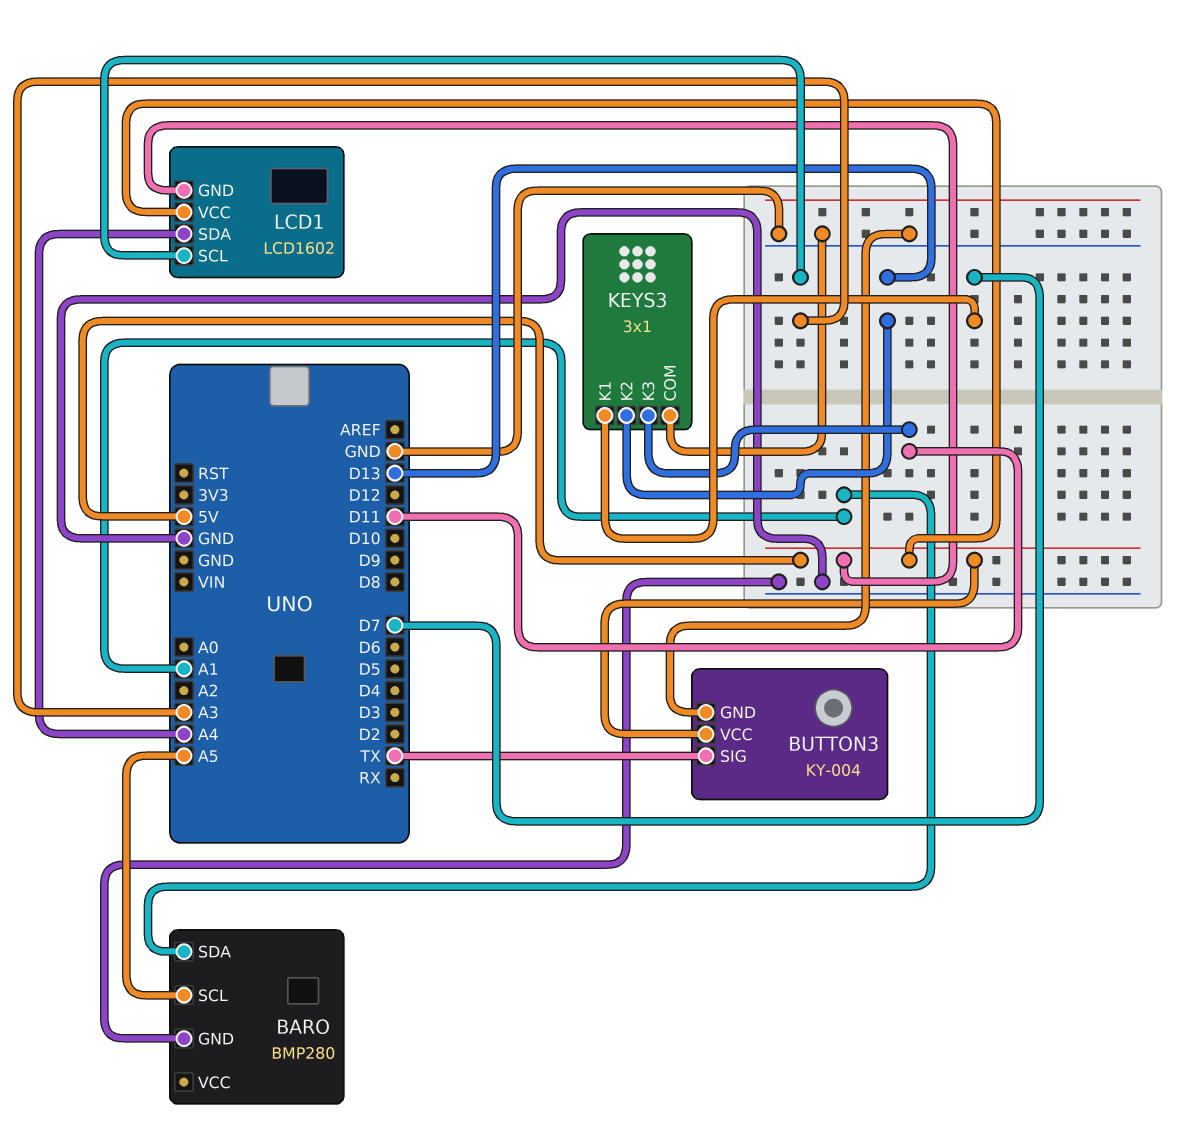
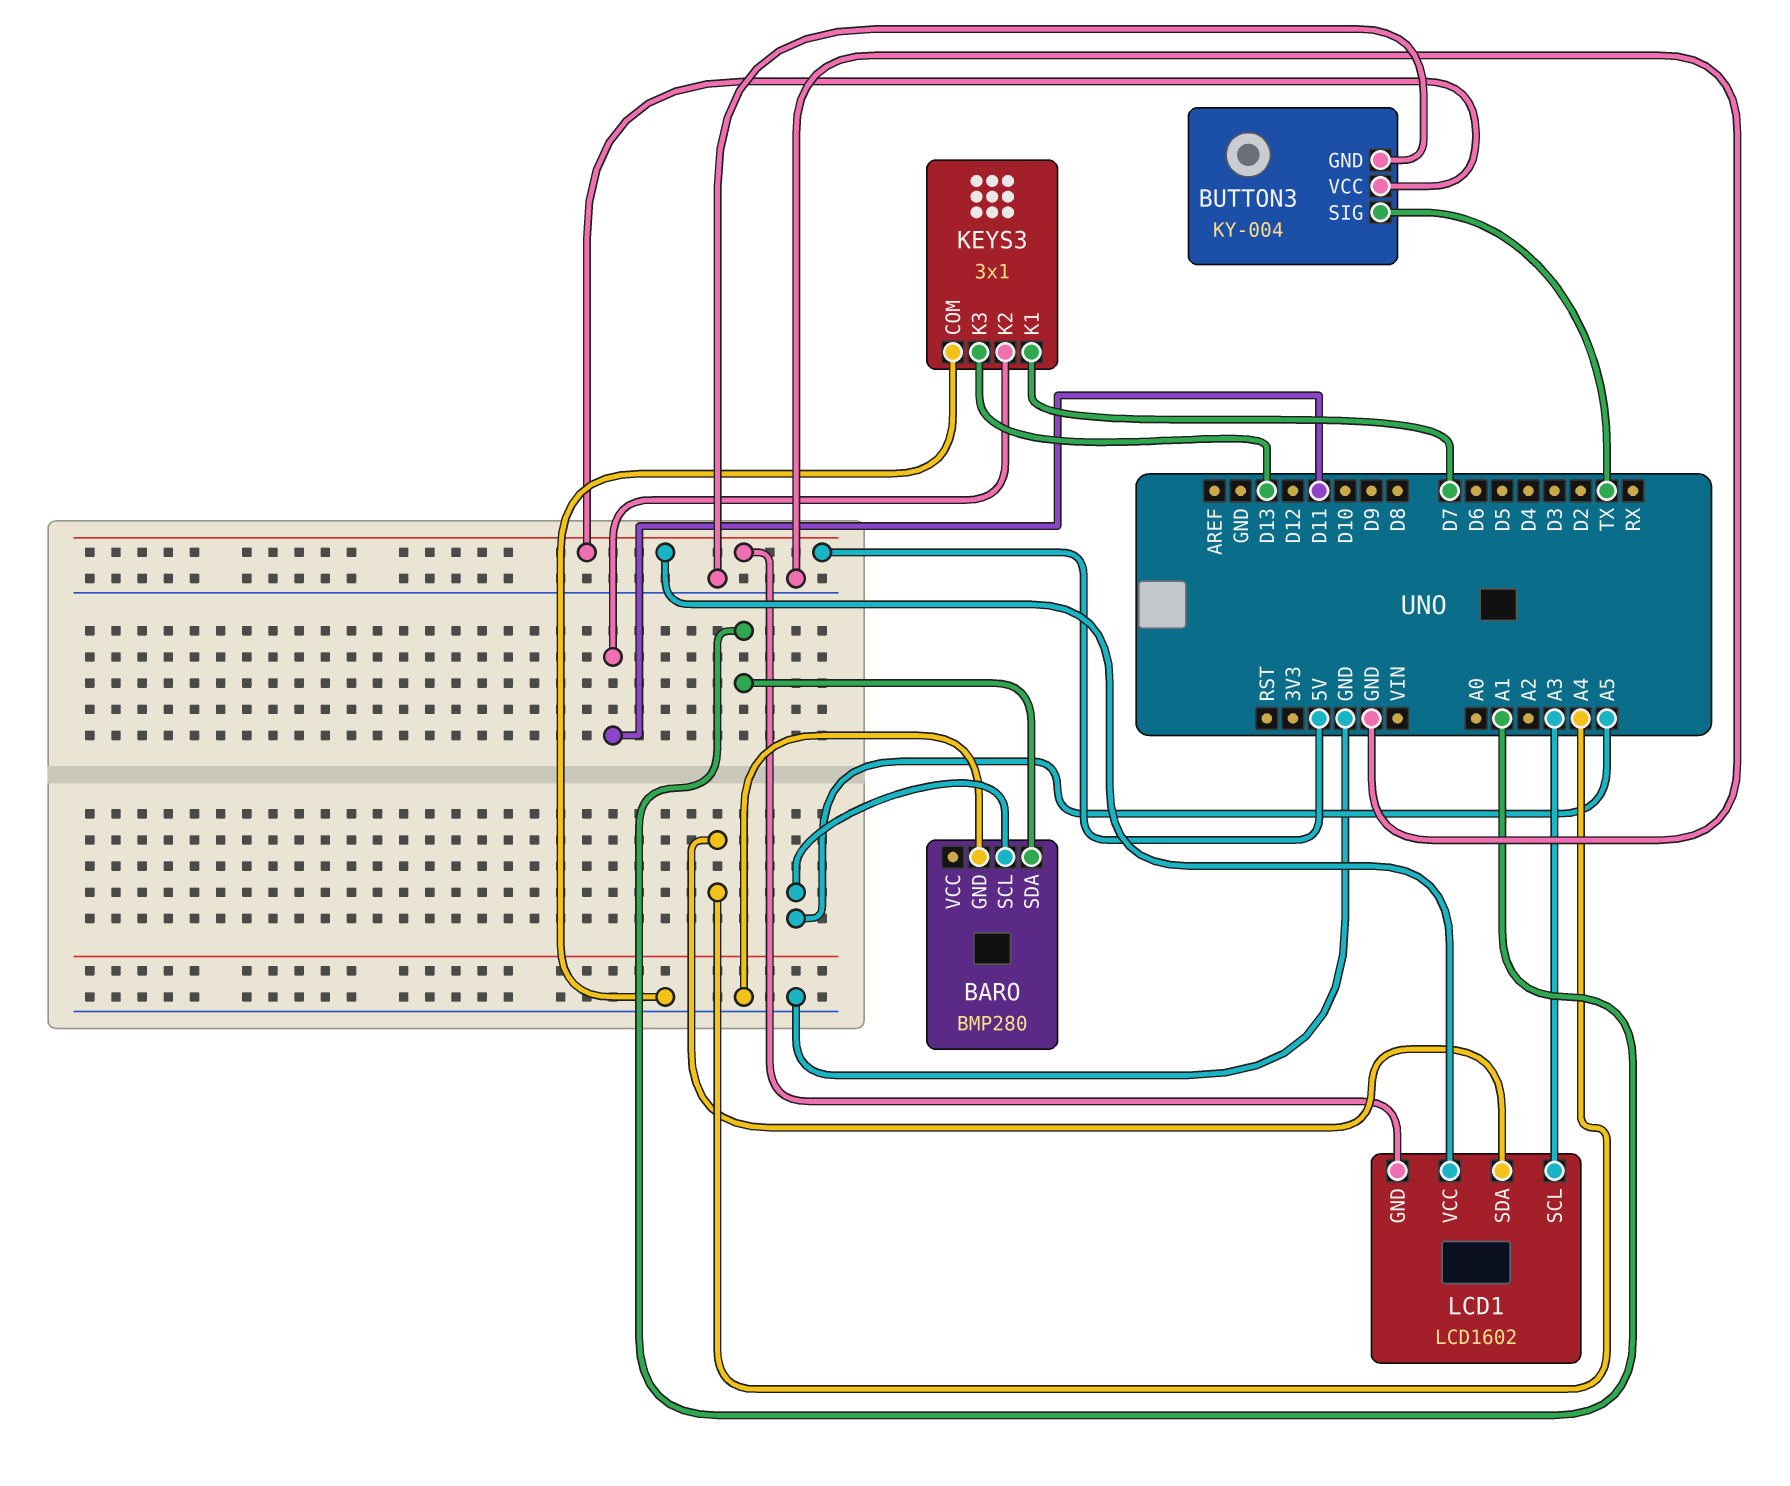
KEYS3 pin K2: D13 -> D11
KEYS3 pin K3: D11 -> D13

